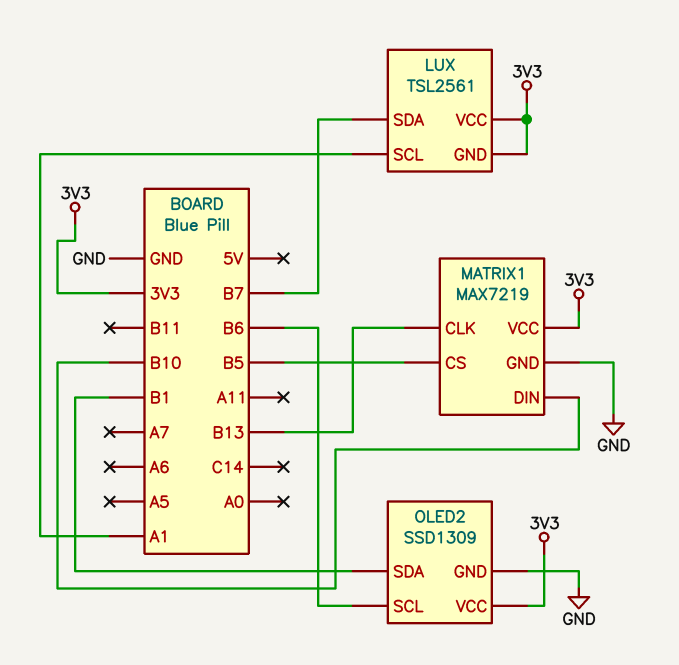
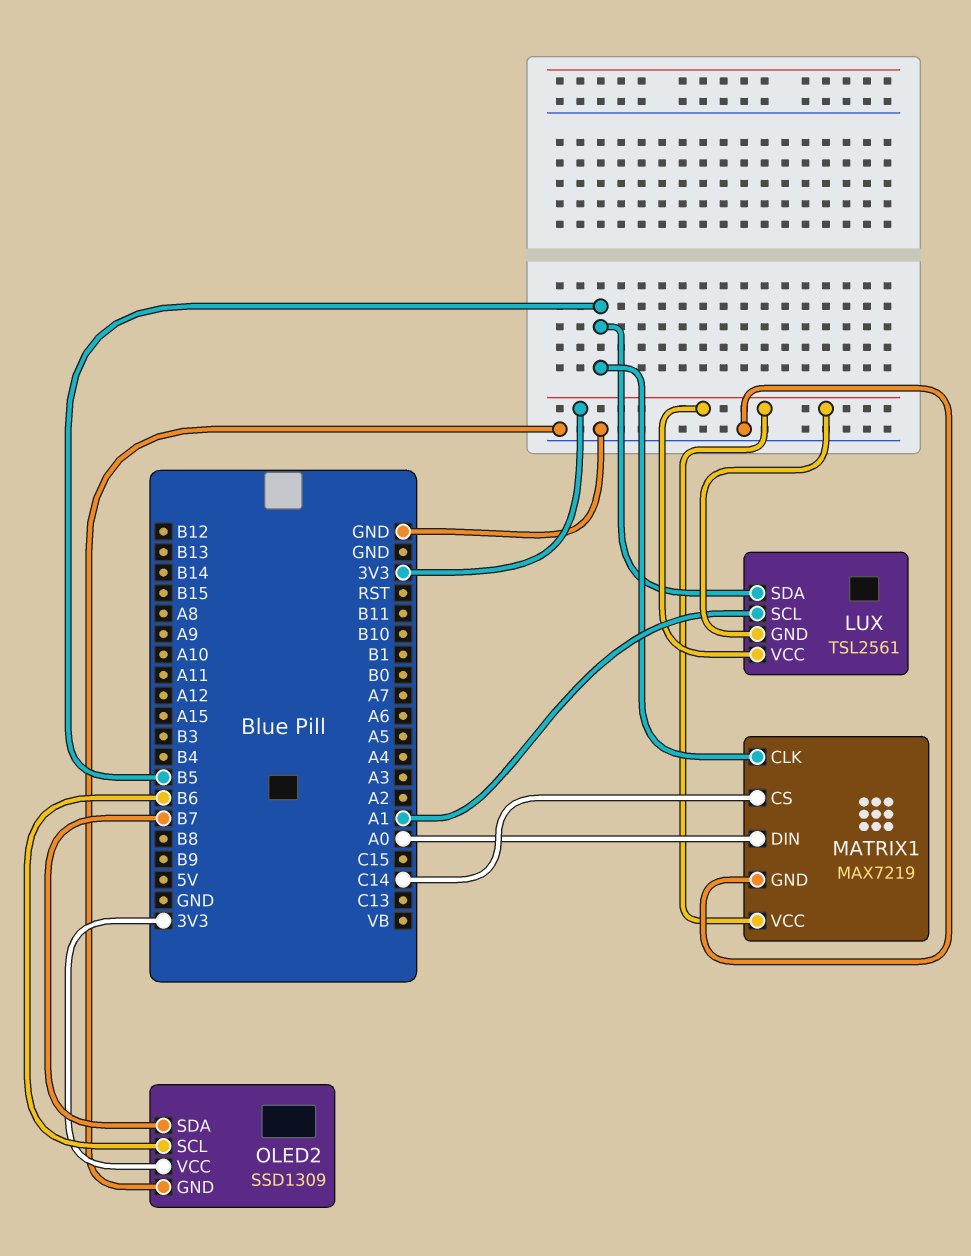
LUX pin SDA: B7 -> B5
MATRIX1 pin CLK: B13 -> B5
MATRIX1 pin CS: B5 -> C14
MATRIX1 pin DIN: B10 -> A0
OLED2 pin SDA: B1 -> B7

